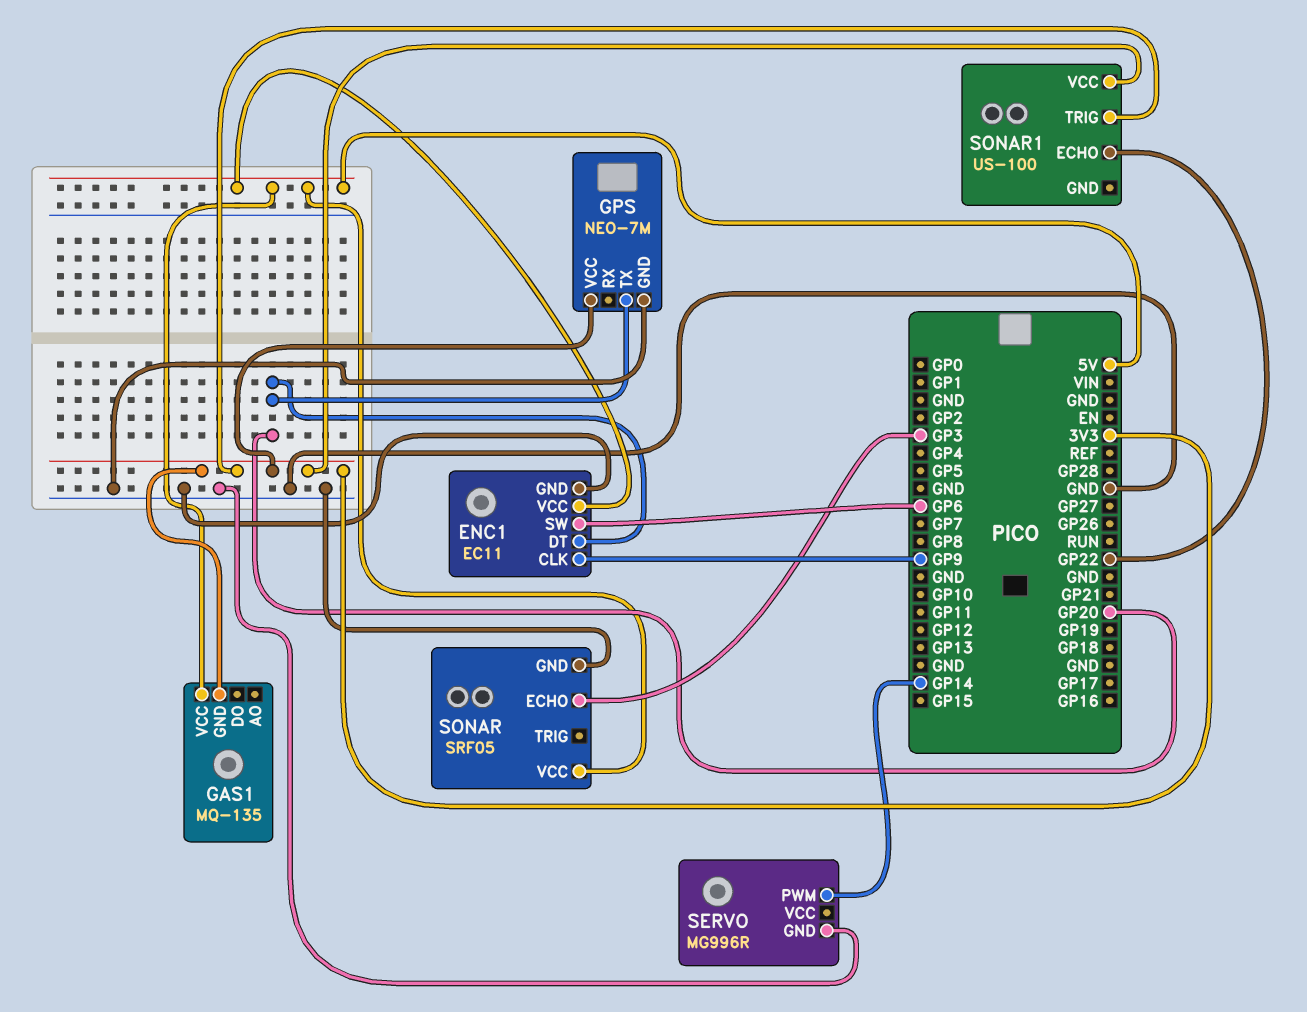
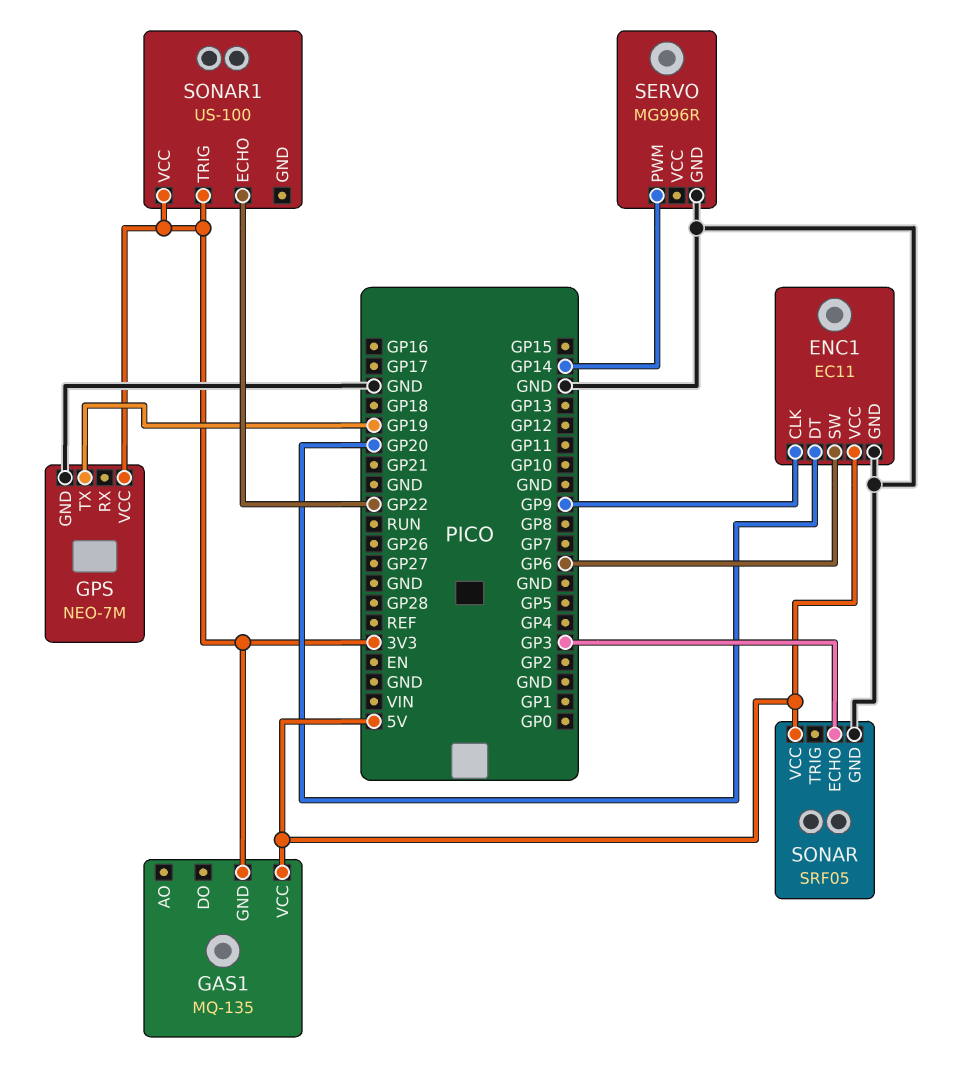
GPS pin TX: GP20 -> GP19

